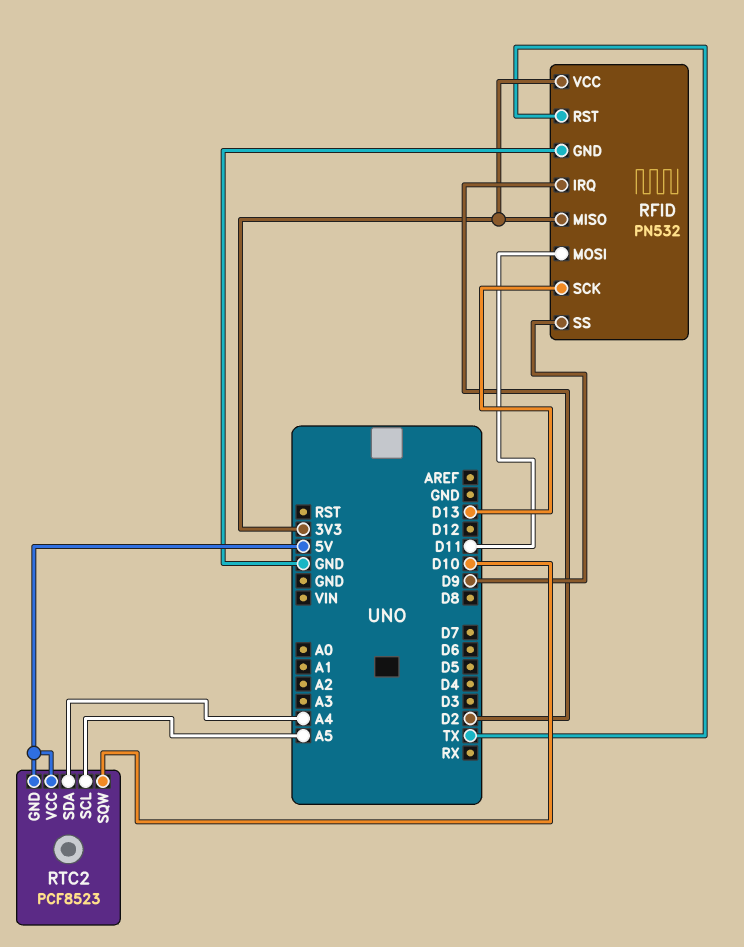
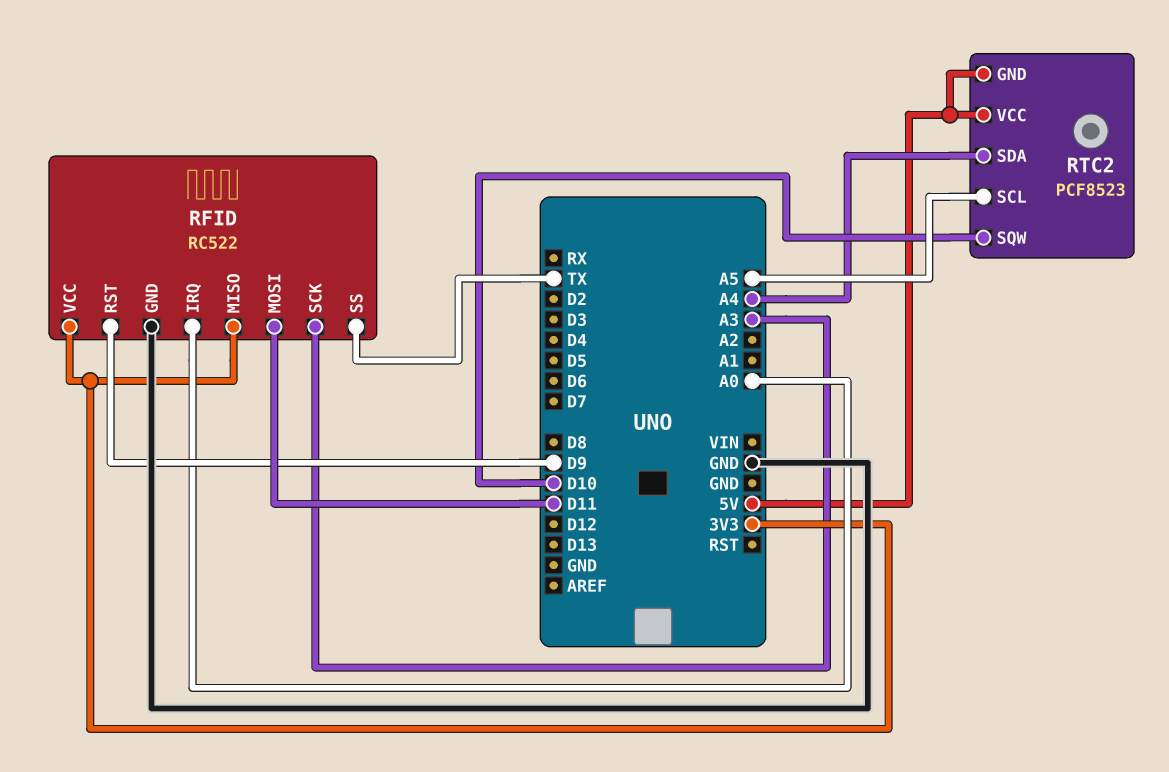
RFID: PN532 -> RC522
RFID pin IRQ: D2 -> A0
RFID pin RST: TX -> D9
RFID pin SCK: D13 -> A3
RFID pin SS: D9 -> TX

